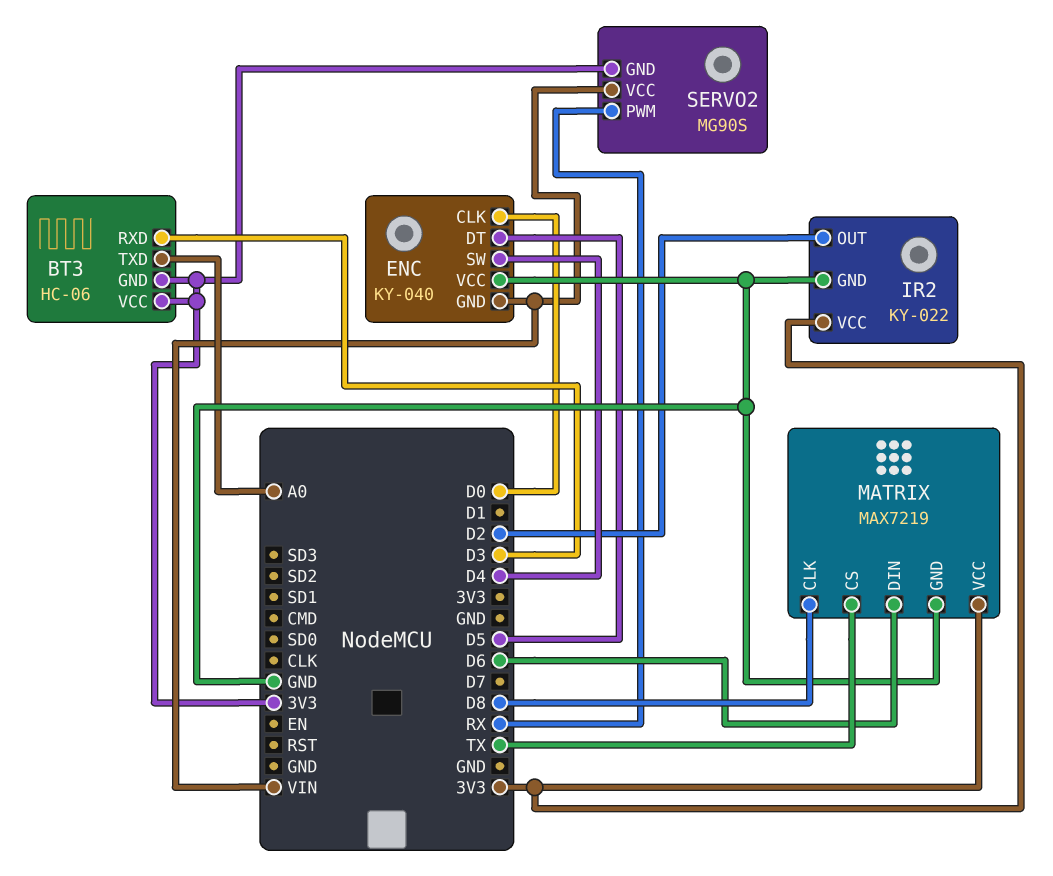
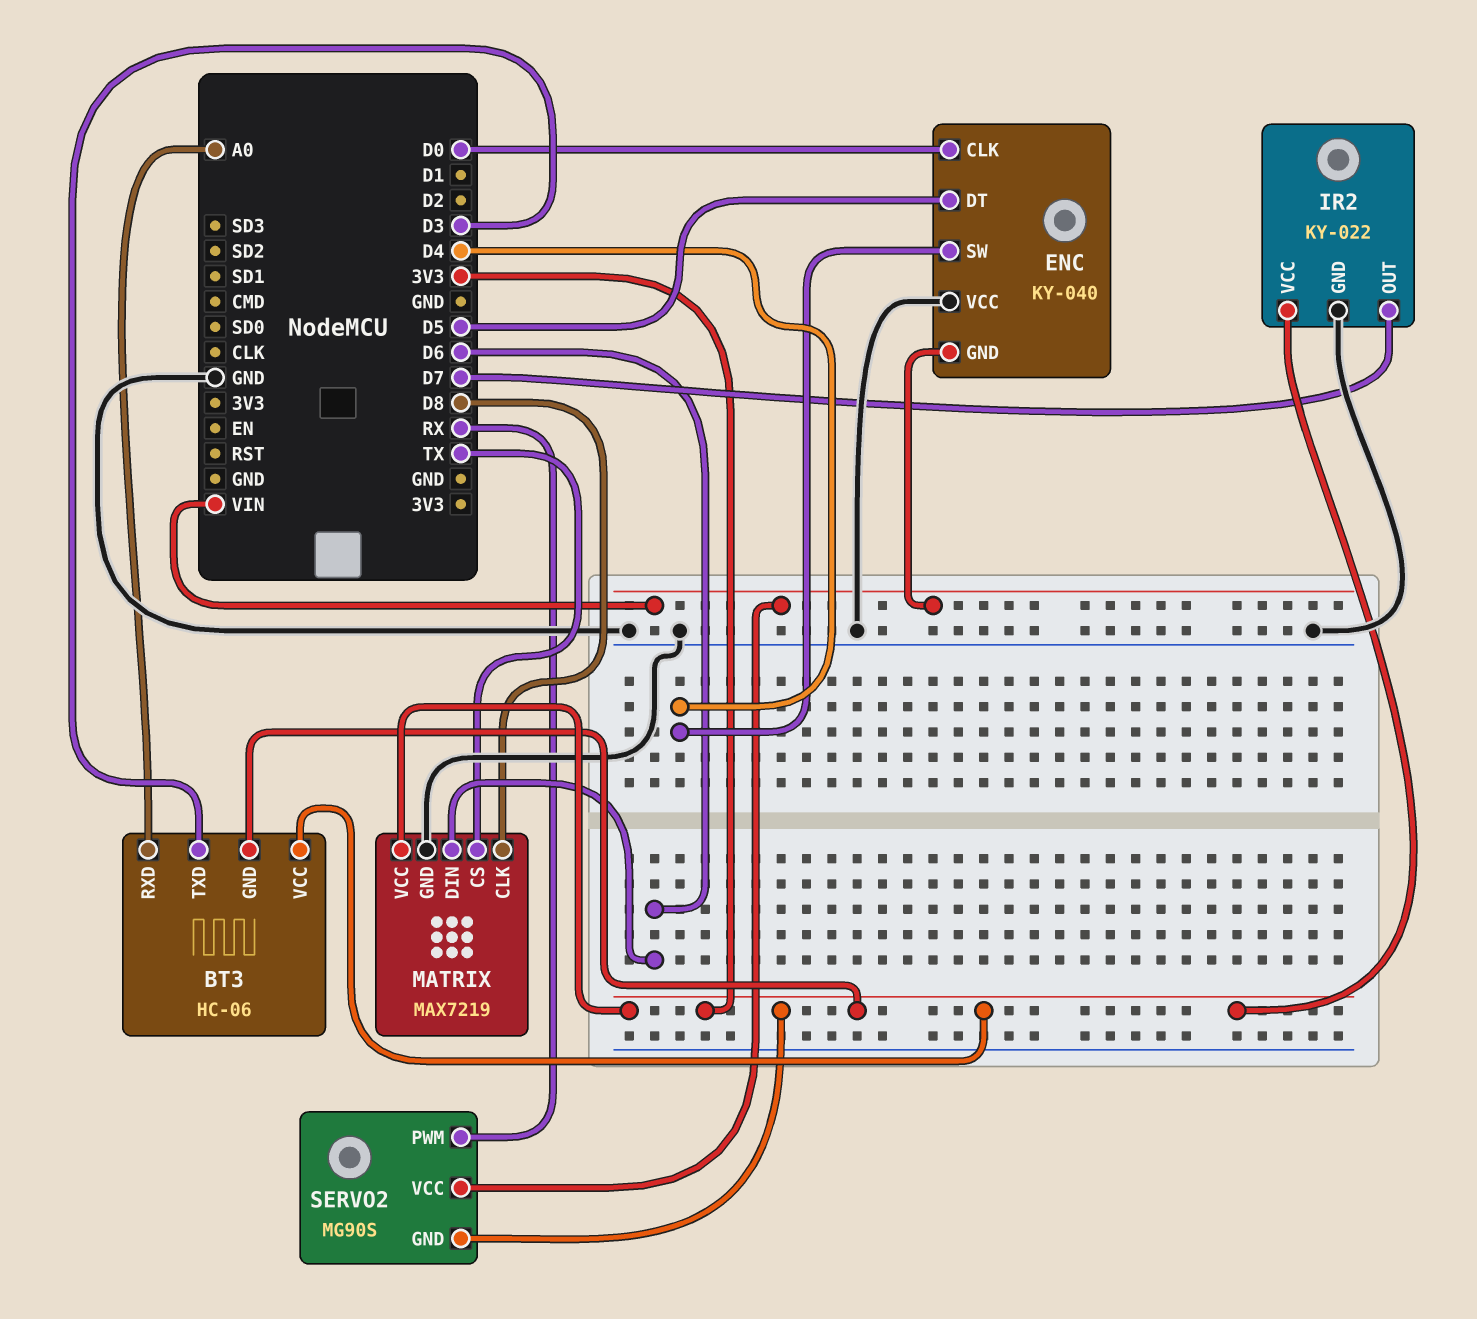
BT3 pin RXD: D3 -> A0
BT3 pin TXD: A0 -> D3
IR2 pin OUT: D2 -> D7

